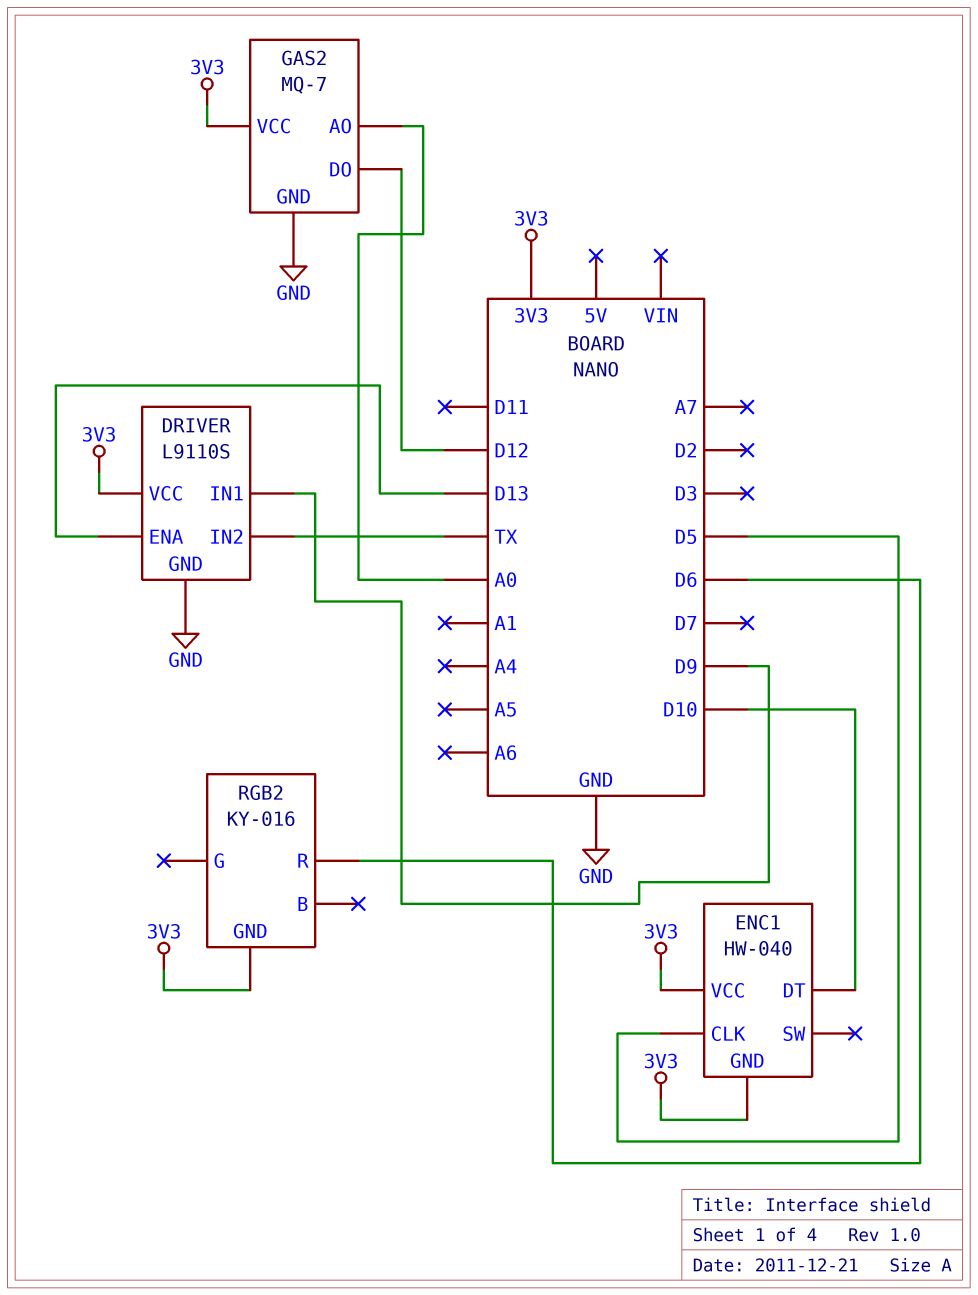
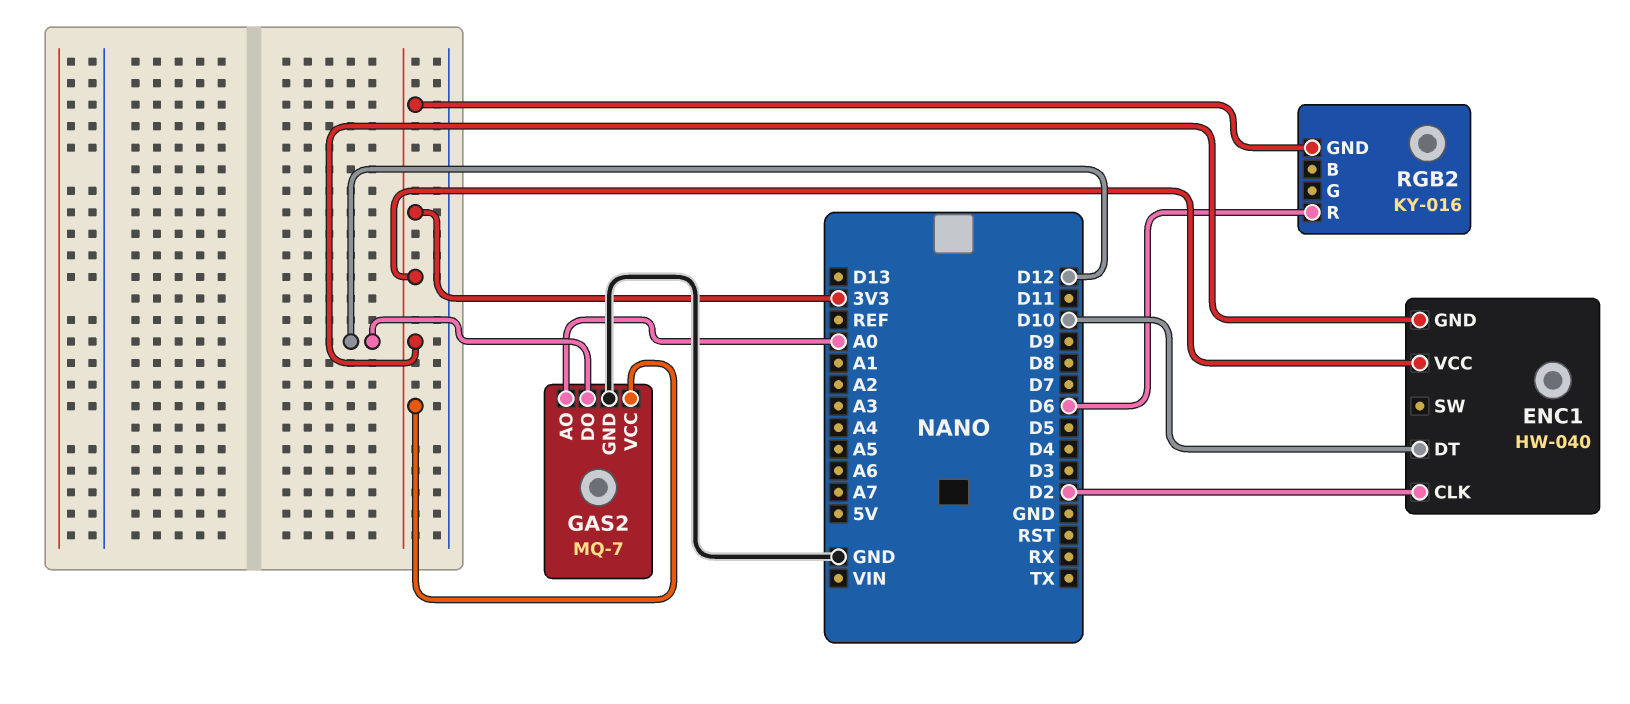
DRIVER: L9110S -> none
DRIVER pin ENA: D13 -> none
DRIVER pin GND: GND -> none
DRIVER pin IN1: D9 -> none
DRIVER pin IN2: TX -> none
DRIVER pin VCC: 3V3 -> none
ENC1 pin CLK: D5 -> D2

